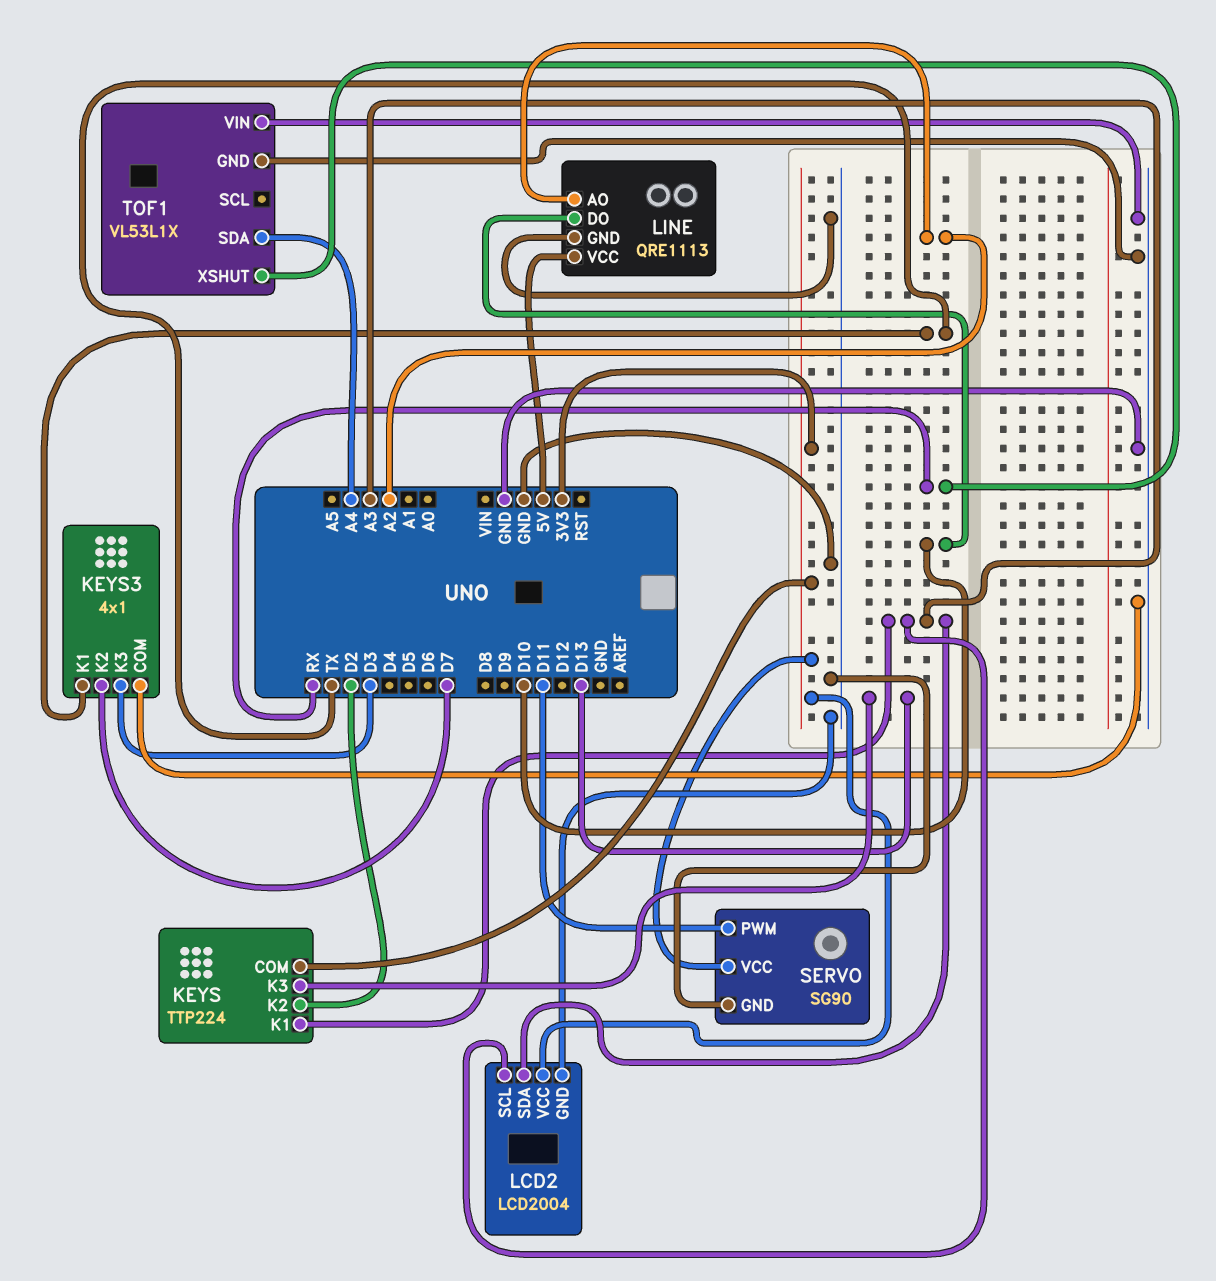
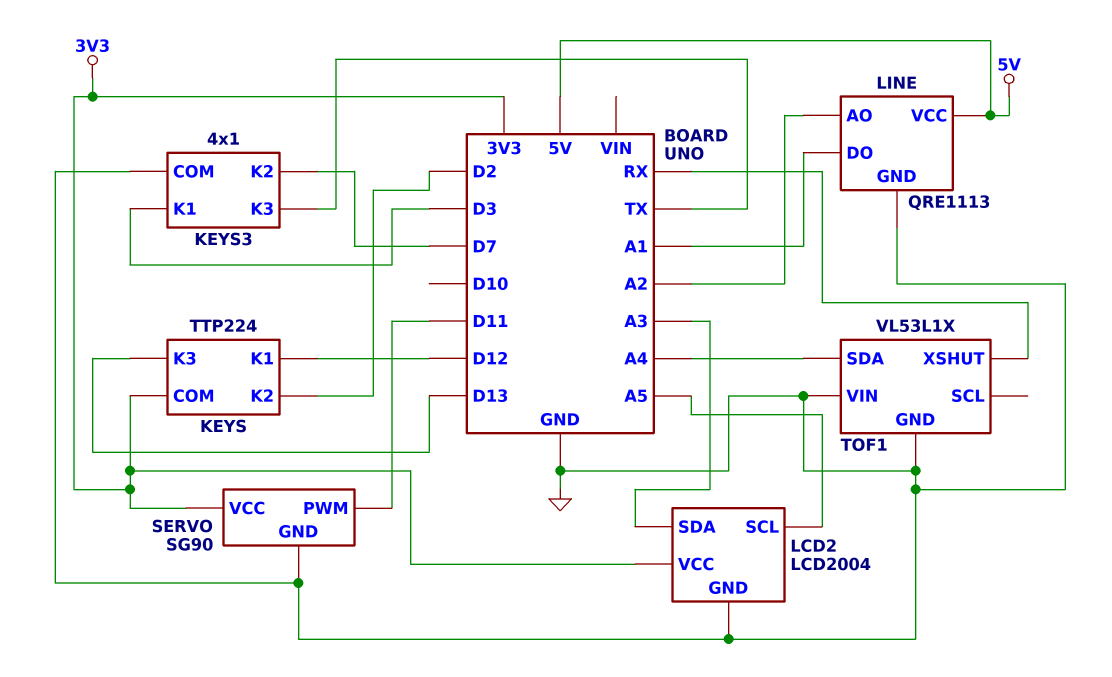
KEYS pin K1: A3 -> D12
KEYS3 pin K1: TX -> D3
KEYS3 pin K3: D3 -> TX
LCD2 pin SCL: A3 -> A5
LINE pin DO: D10 -> A1

